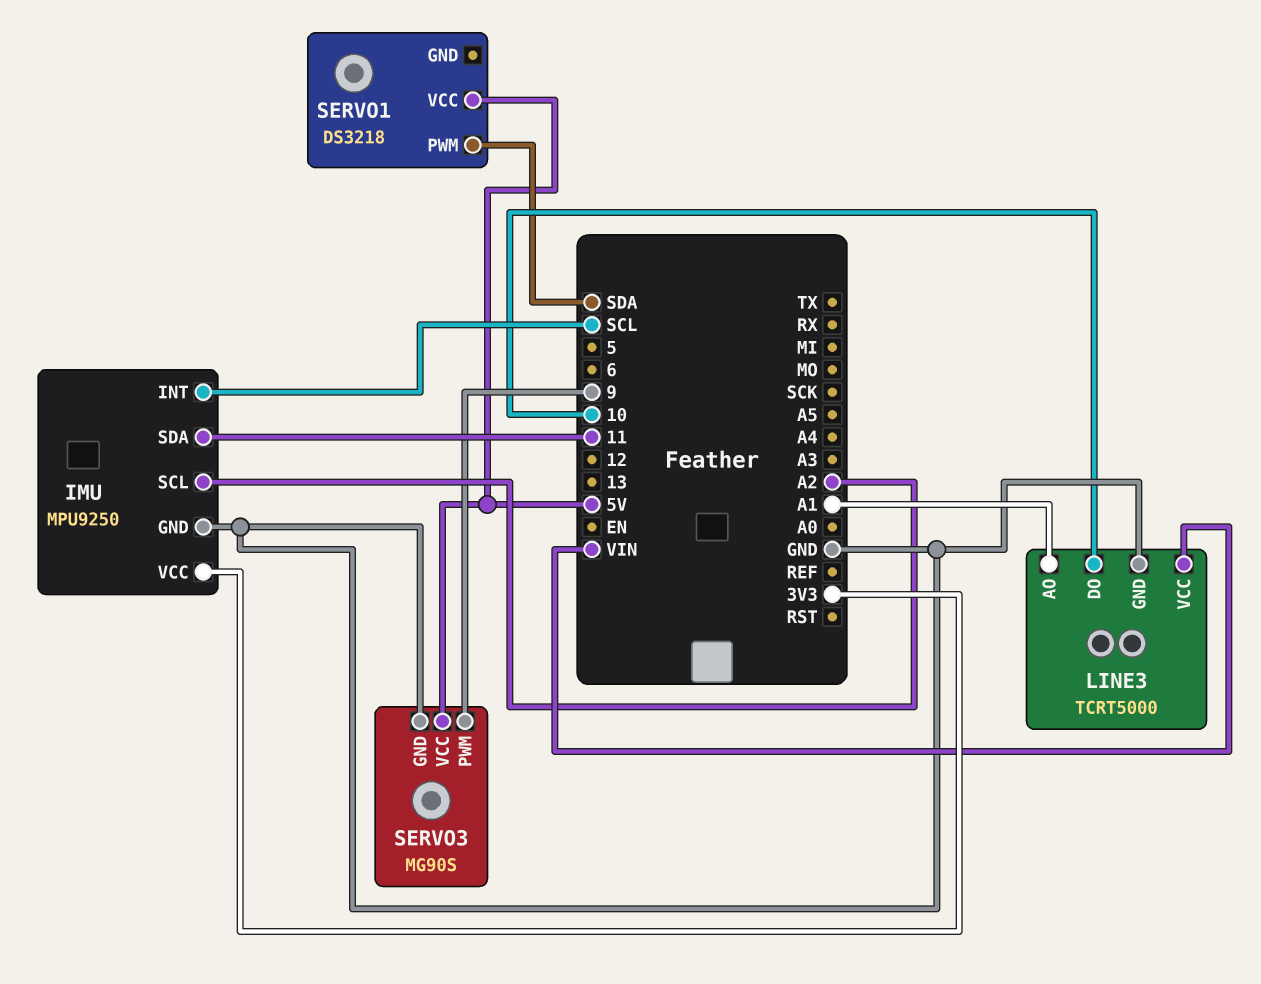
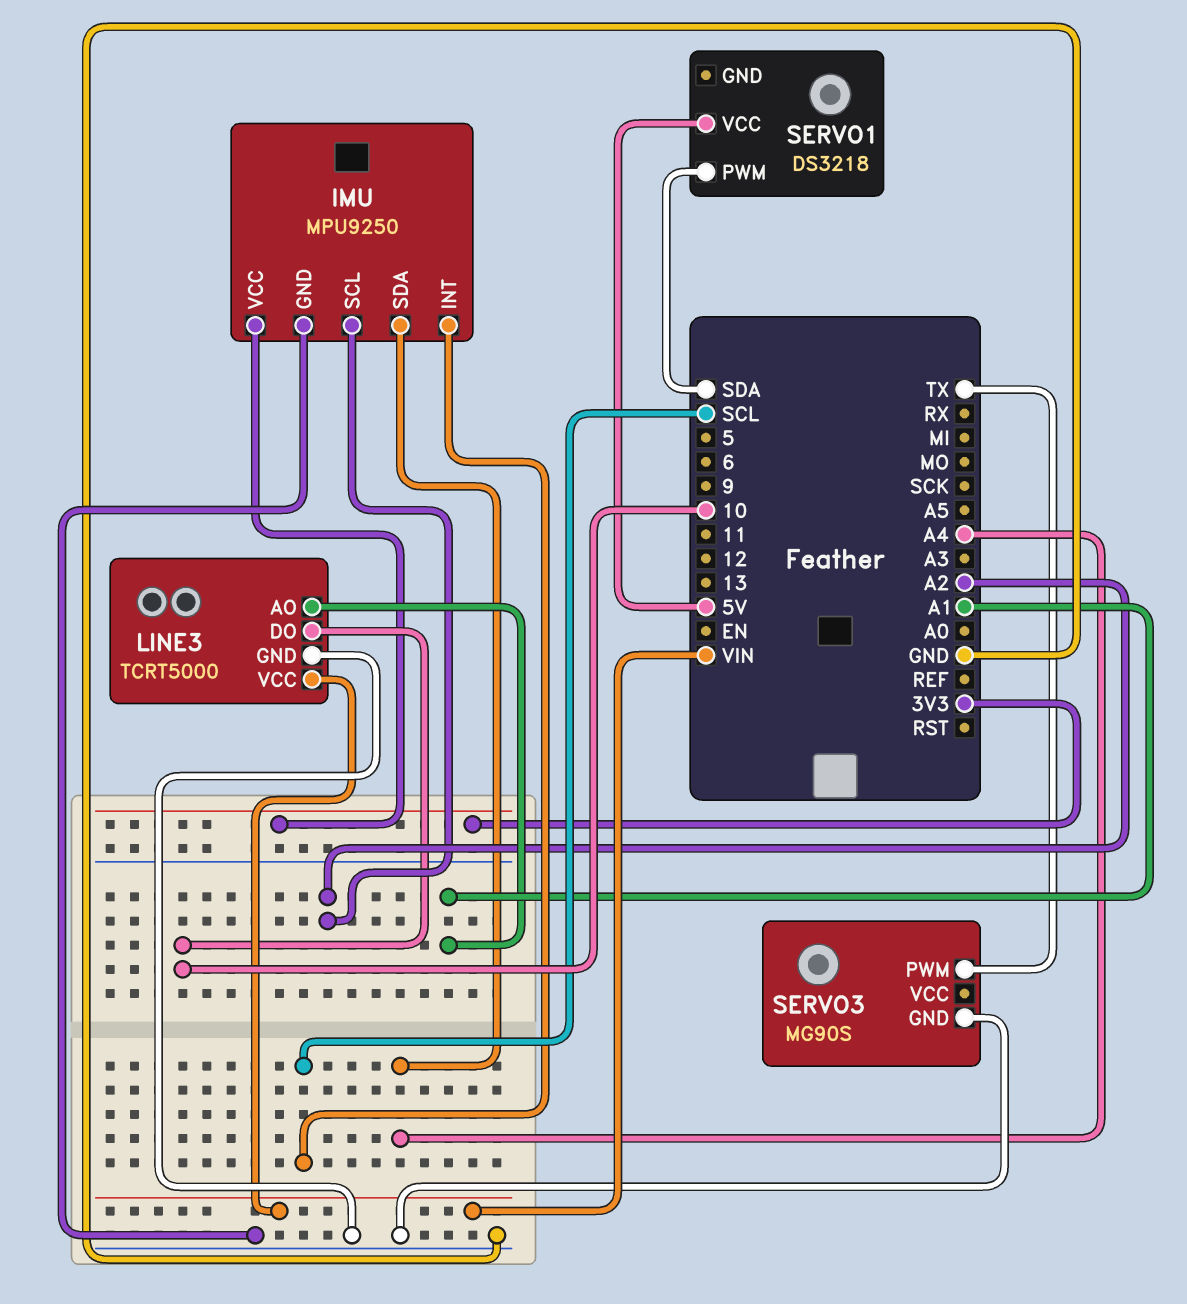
IMU pin SDA: 11 -> A4
SERVO3 pin PWM: 9 -> TX
SERVO3 pin VCC: 5V -> none

